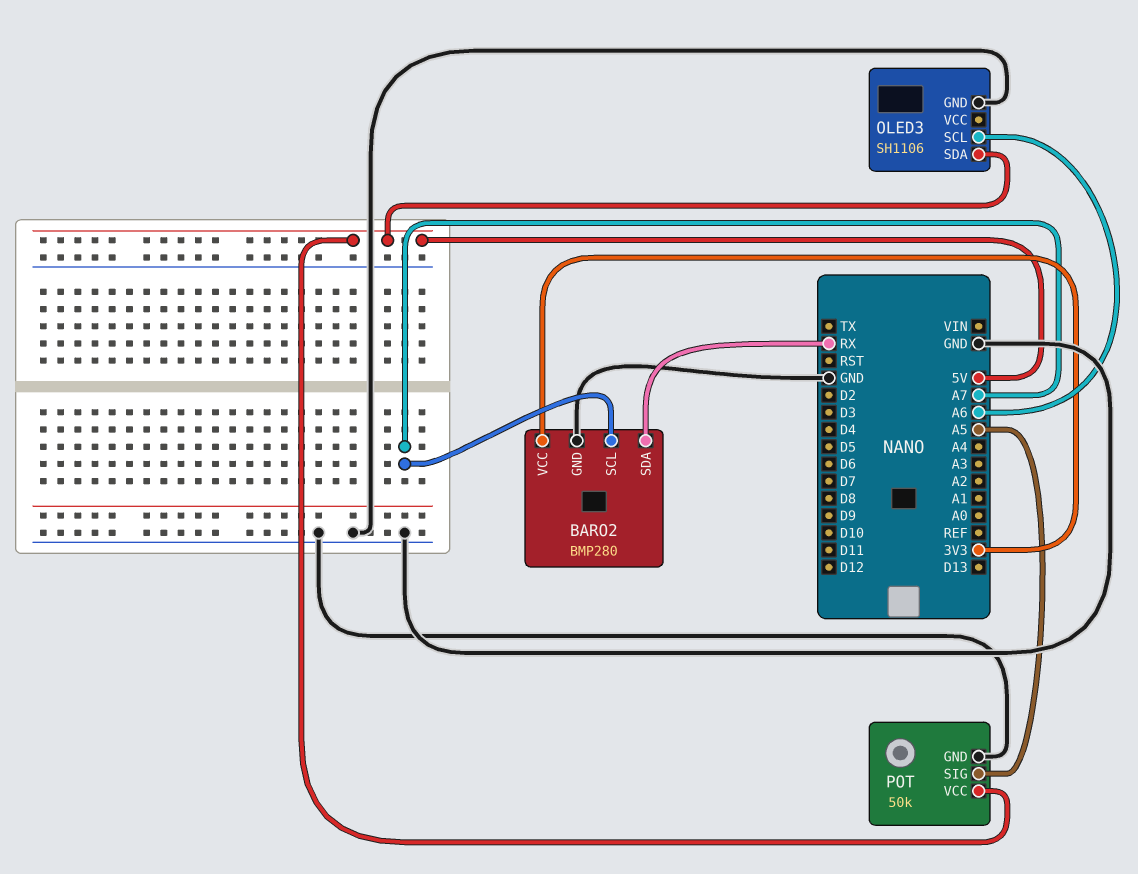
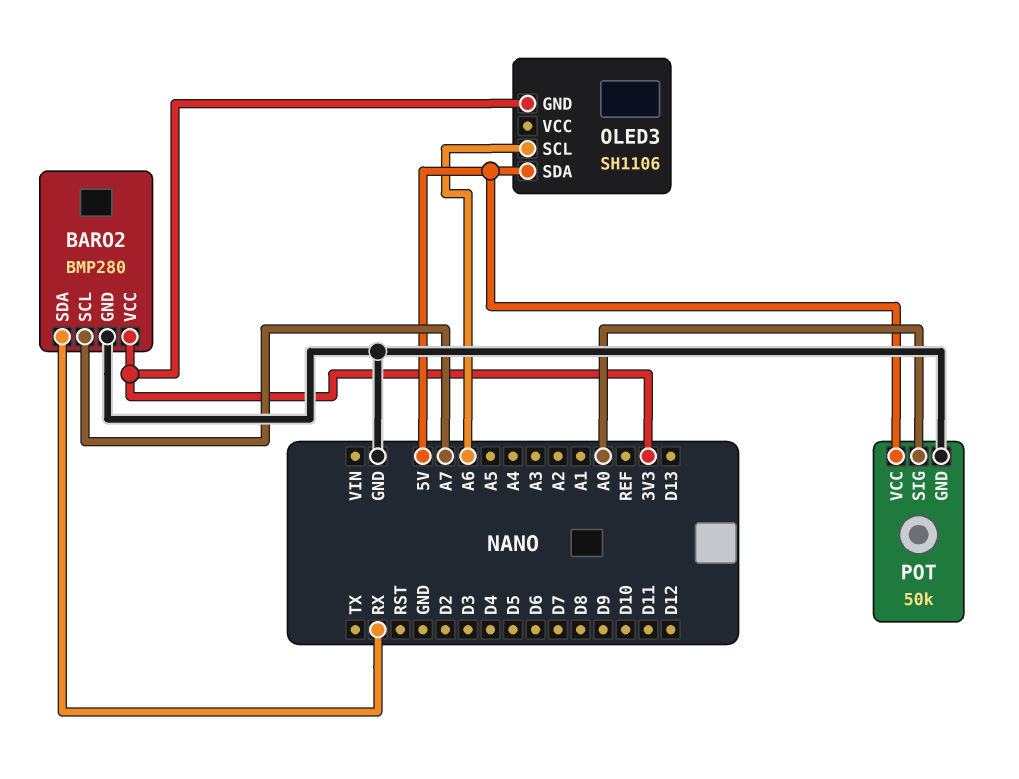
OLED3 pin GND: GND -> 3V3
POT pin SIG: A5 -> A0

